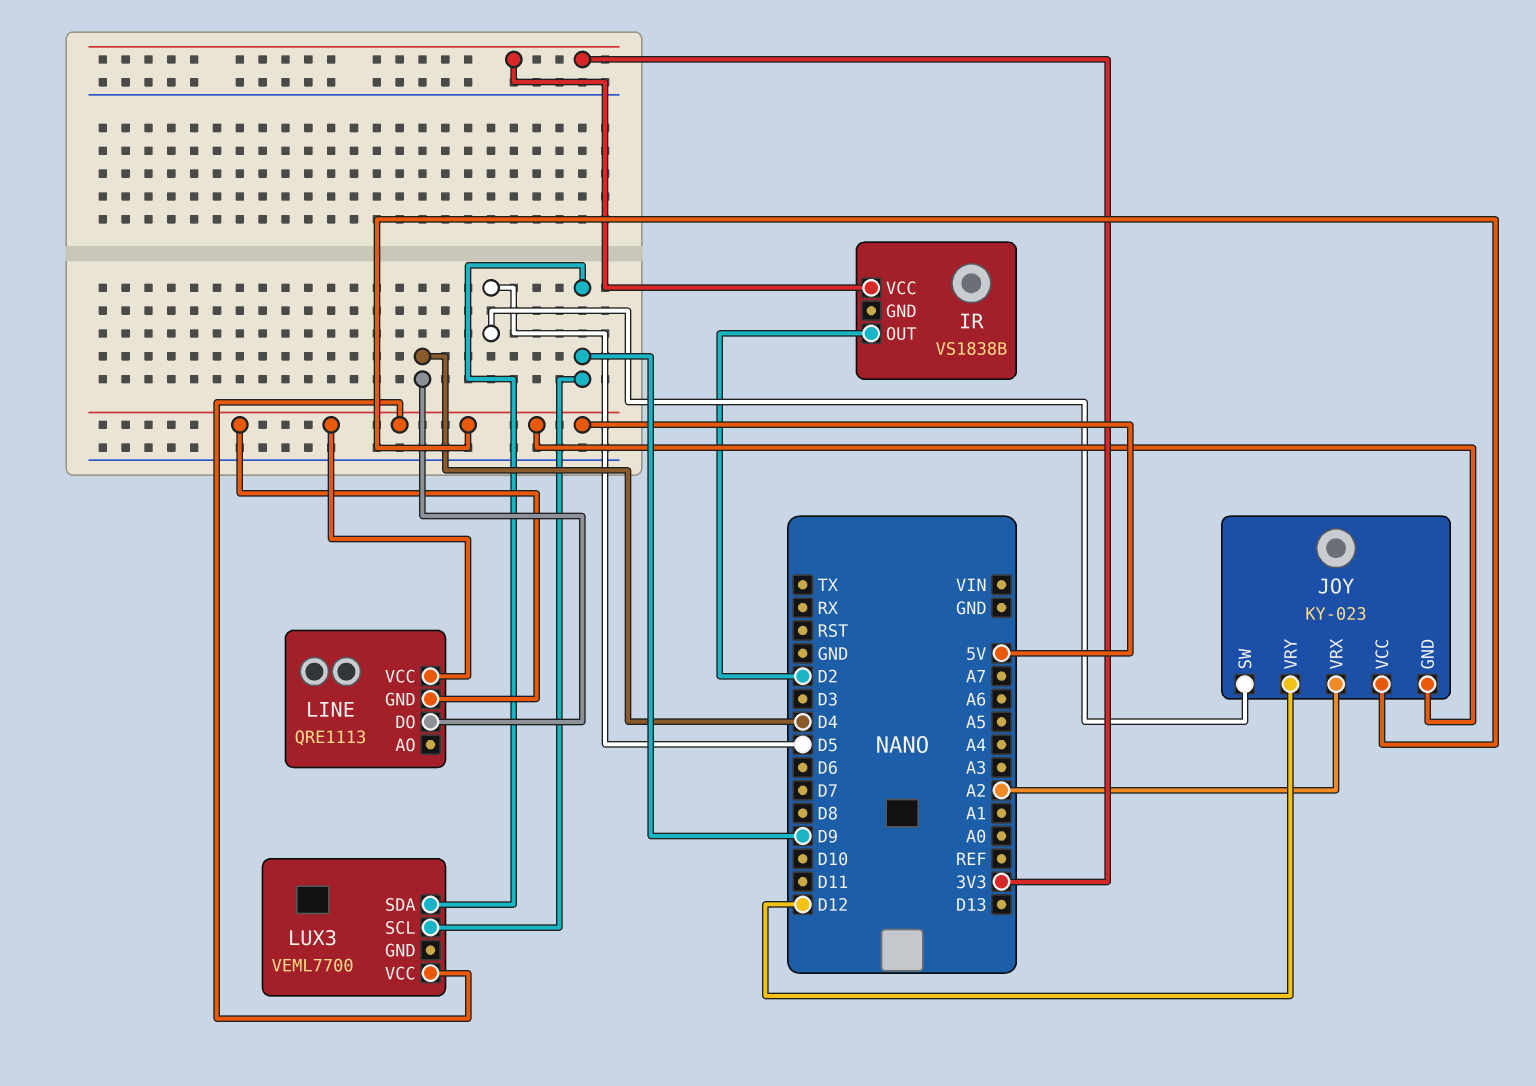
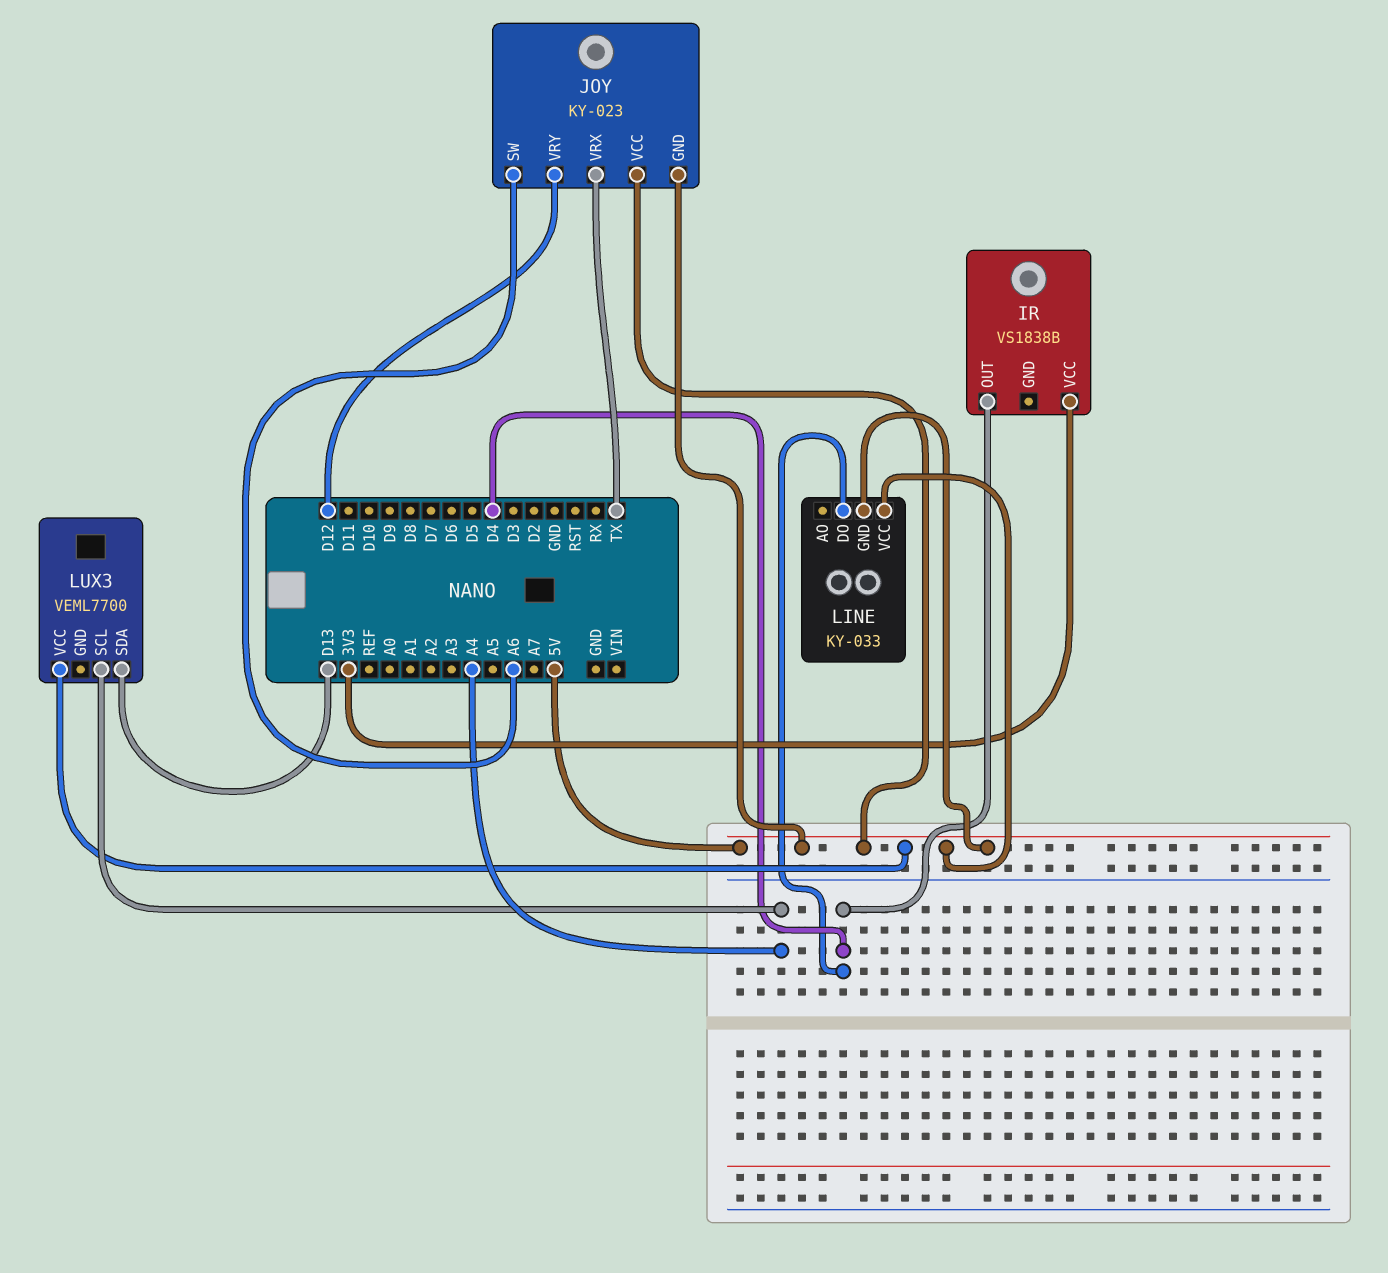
IR pin OUT: D2 -> D4
JOY pin SW: D5 -> A6
JOY pin VRX: A2 -> TX
LINE: QRE1113 -> KY-033
LUX3 pin SCL: D9 -> A4
LUX3 pin SDA: D9 -> D13

